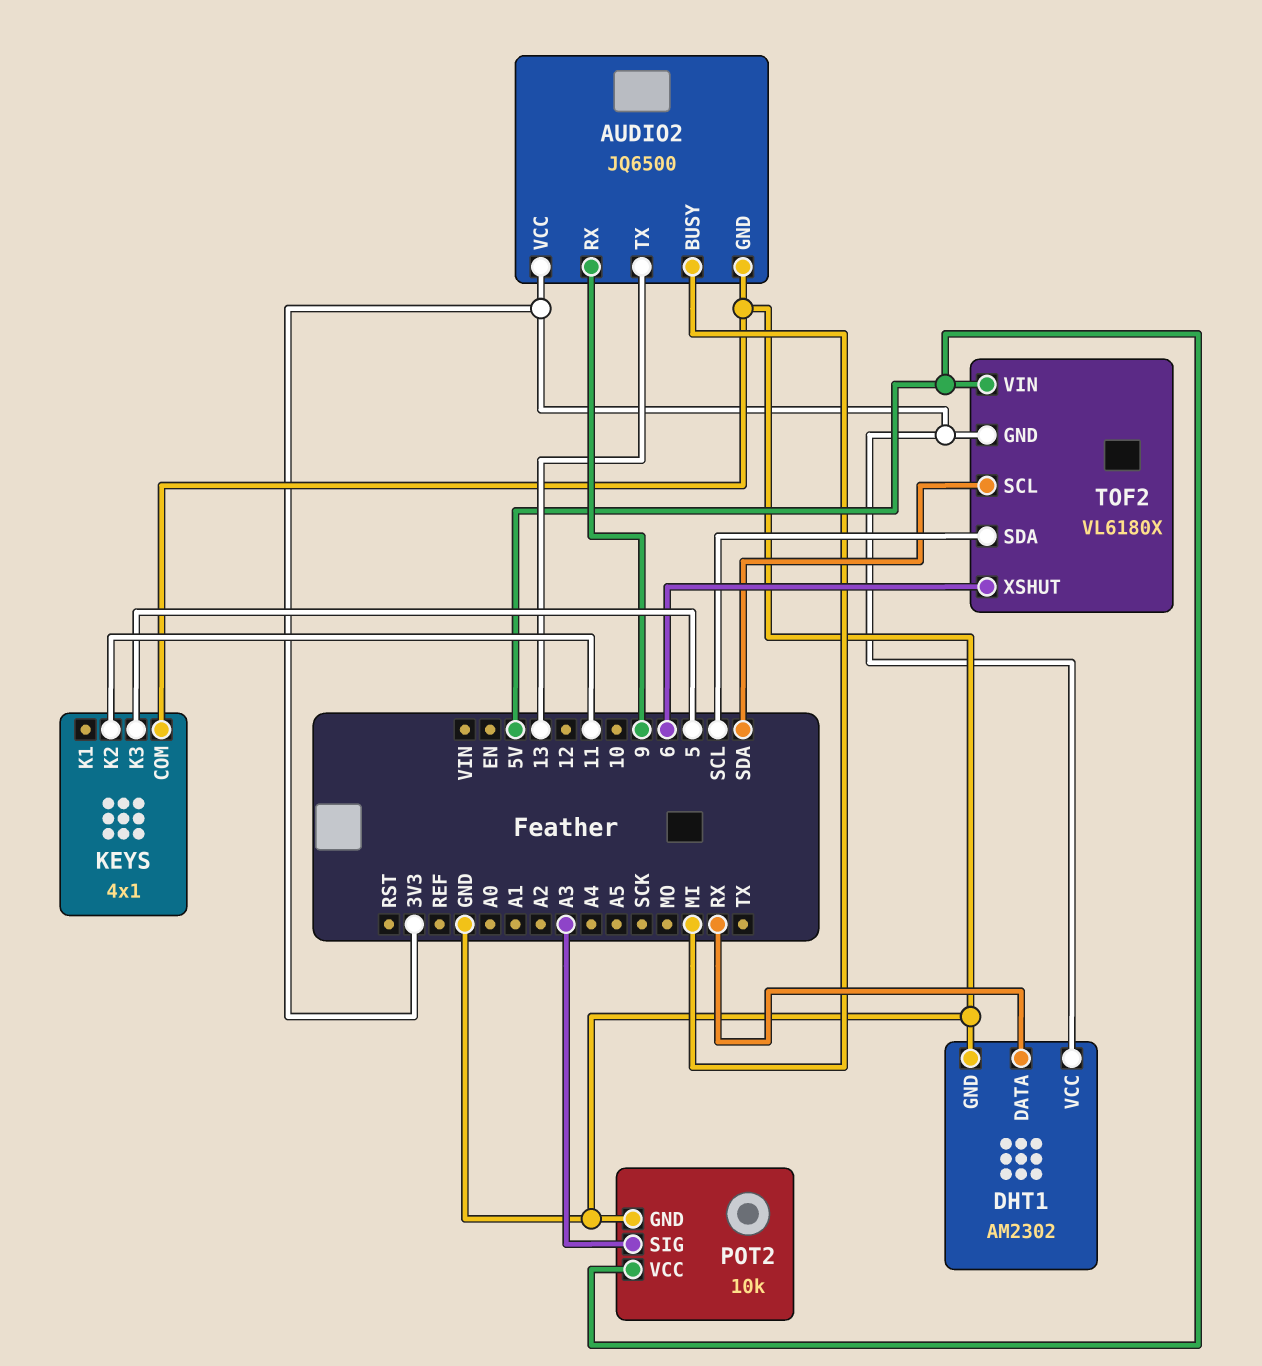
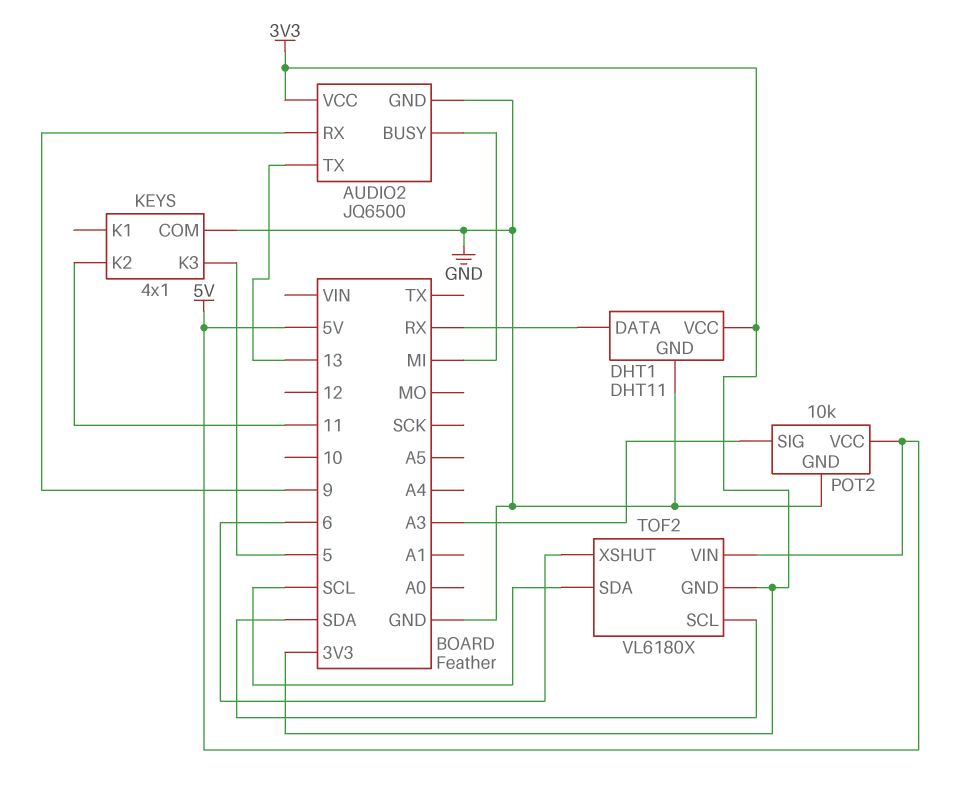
DHT1: AM2302 -> DHT11

